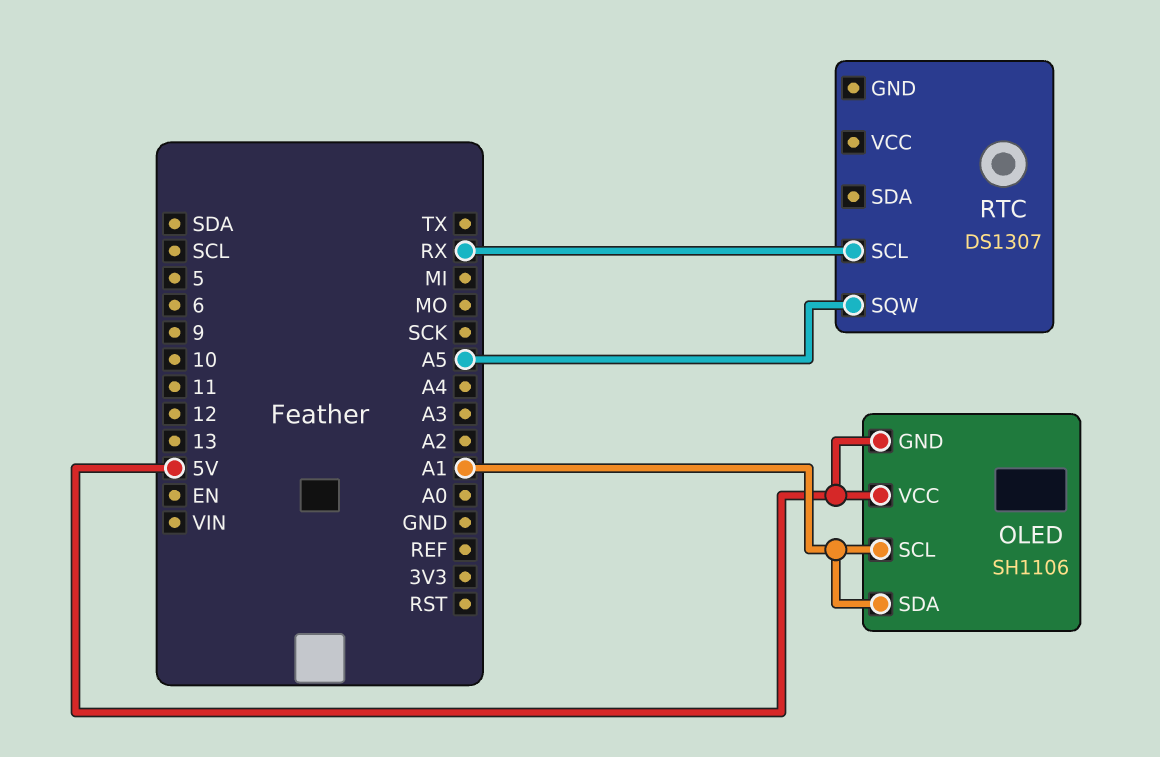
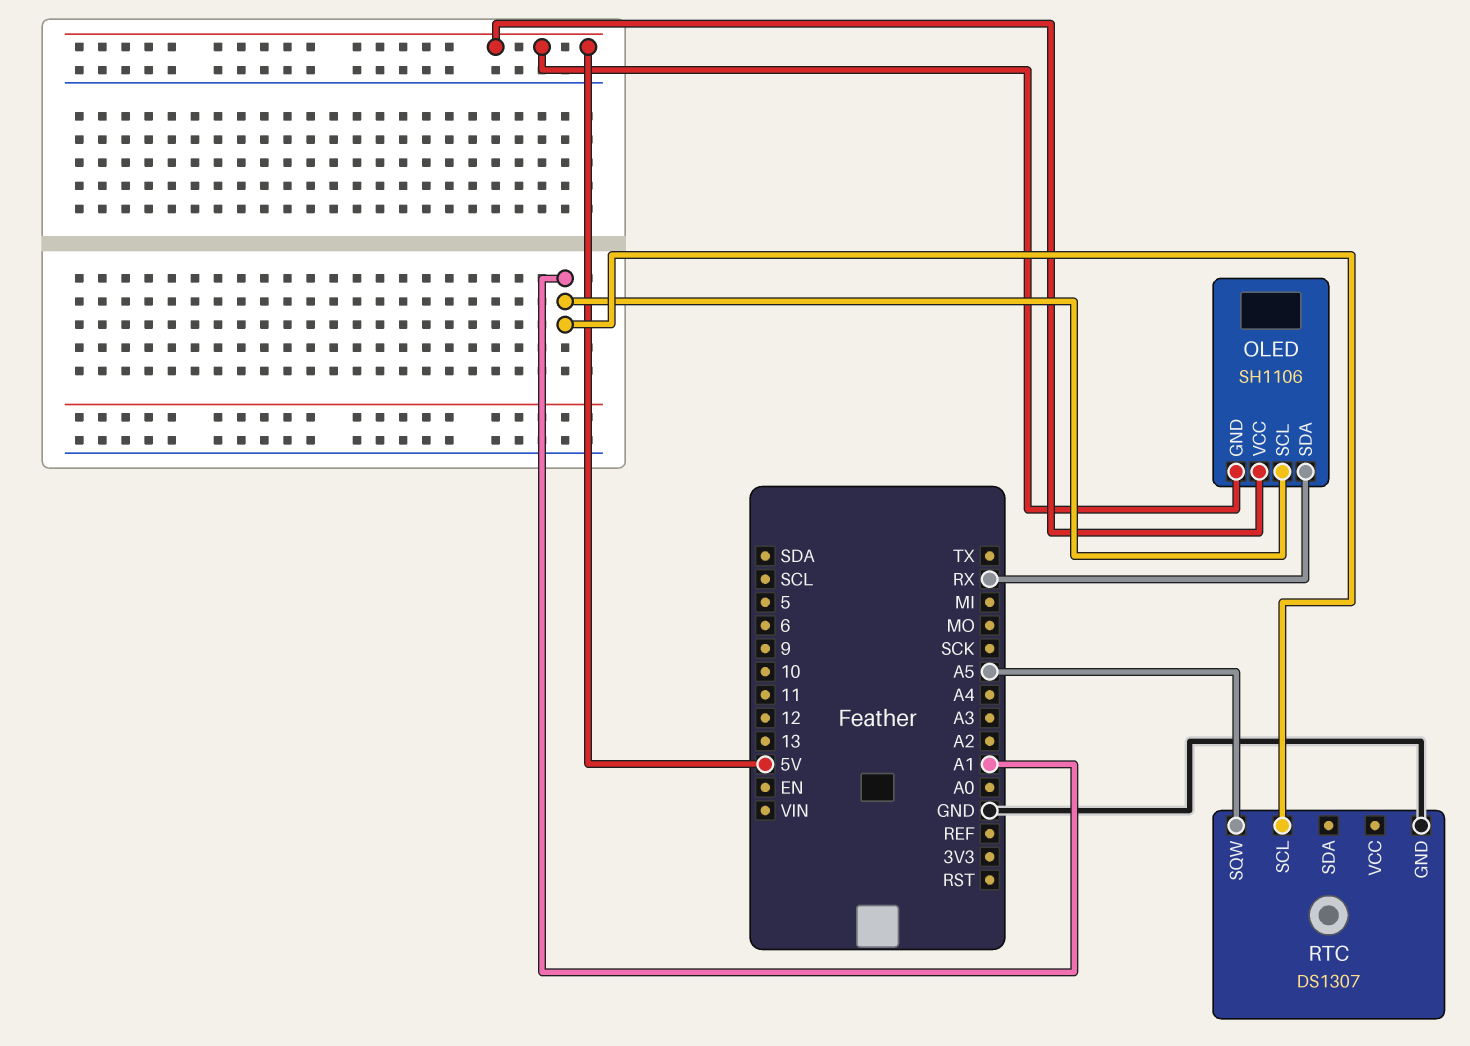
OLED pin SDA: A1 -> RX
RTC pin GND: none -> GND
RTC pin SCL: RX -> A1

